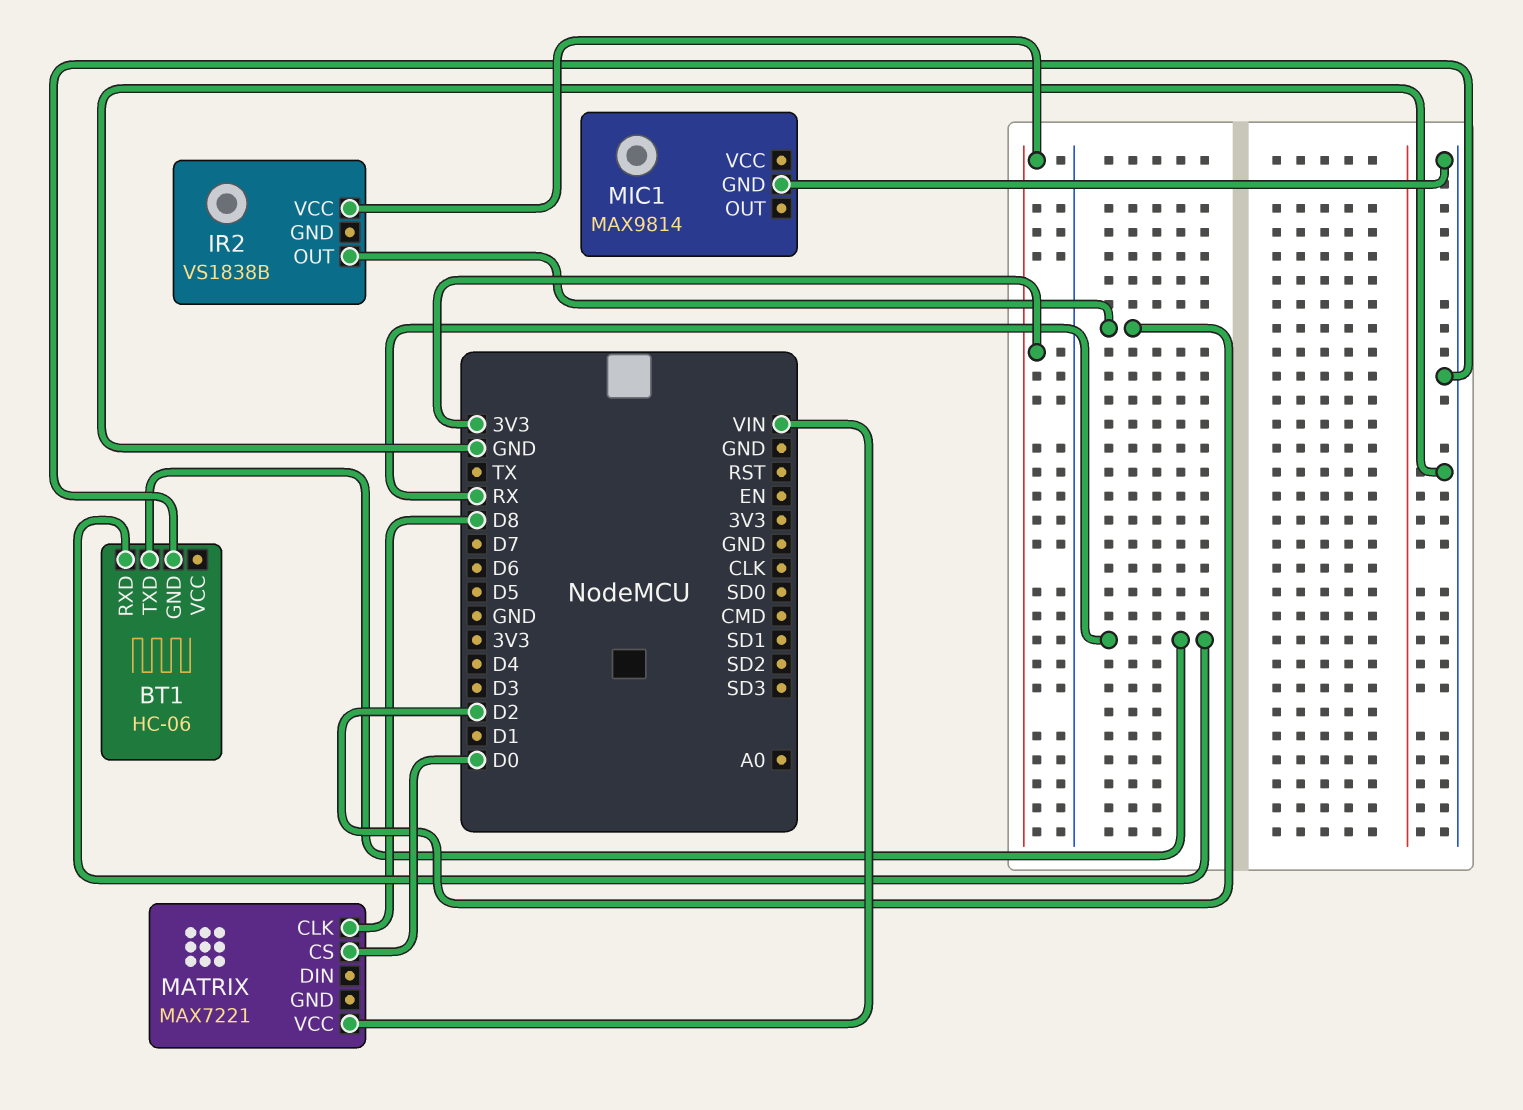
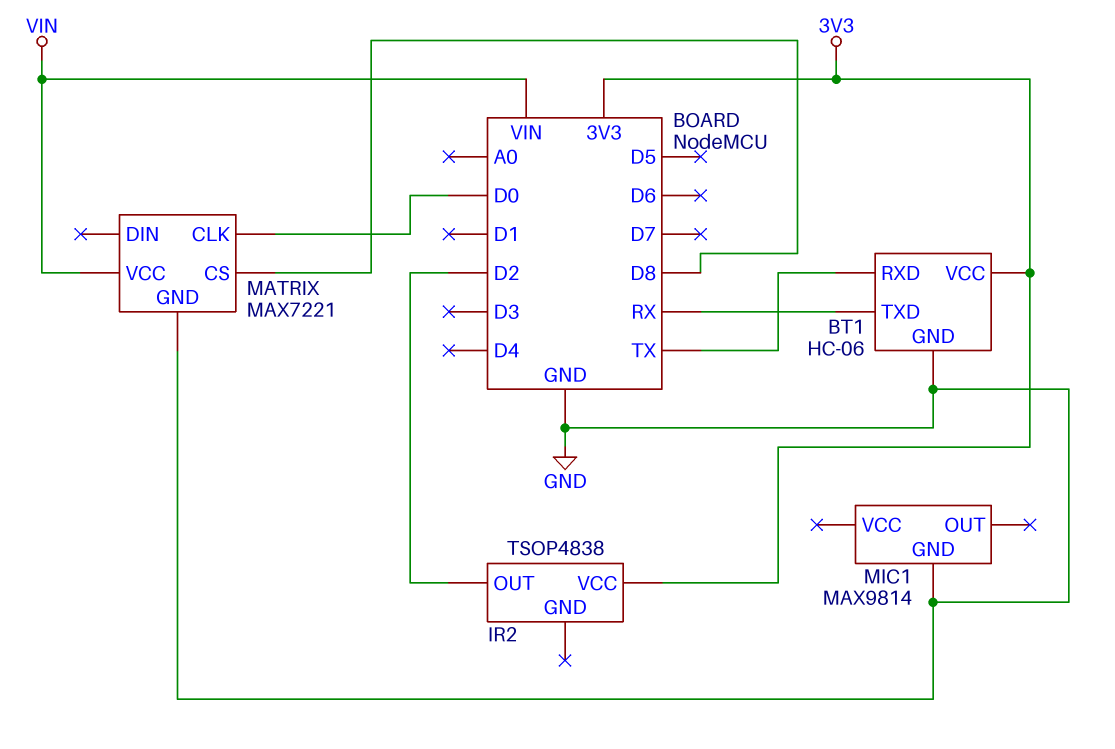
BT1 pin RXD: RX -> TX
BT1 pin VCC: none -> 3V3
IR2: VS1838B -> TSOP4838
MATRIX pin CLK: D8 -> D0
MATRIX pin CS: D0 -> D8
MATRIX pin GND: none -> GND

